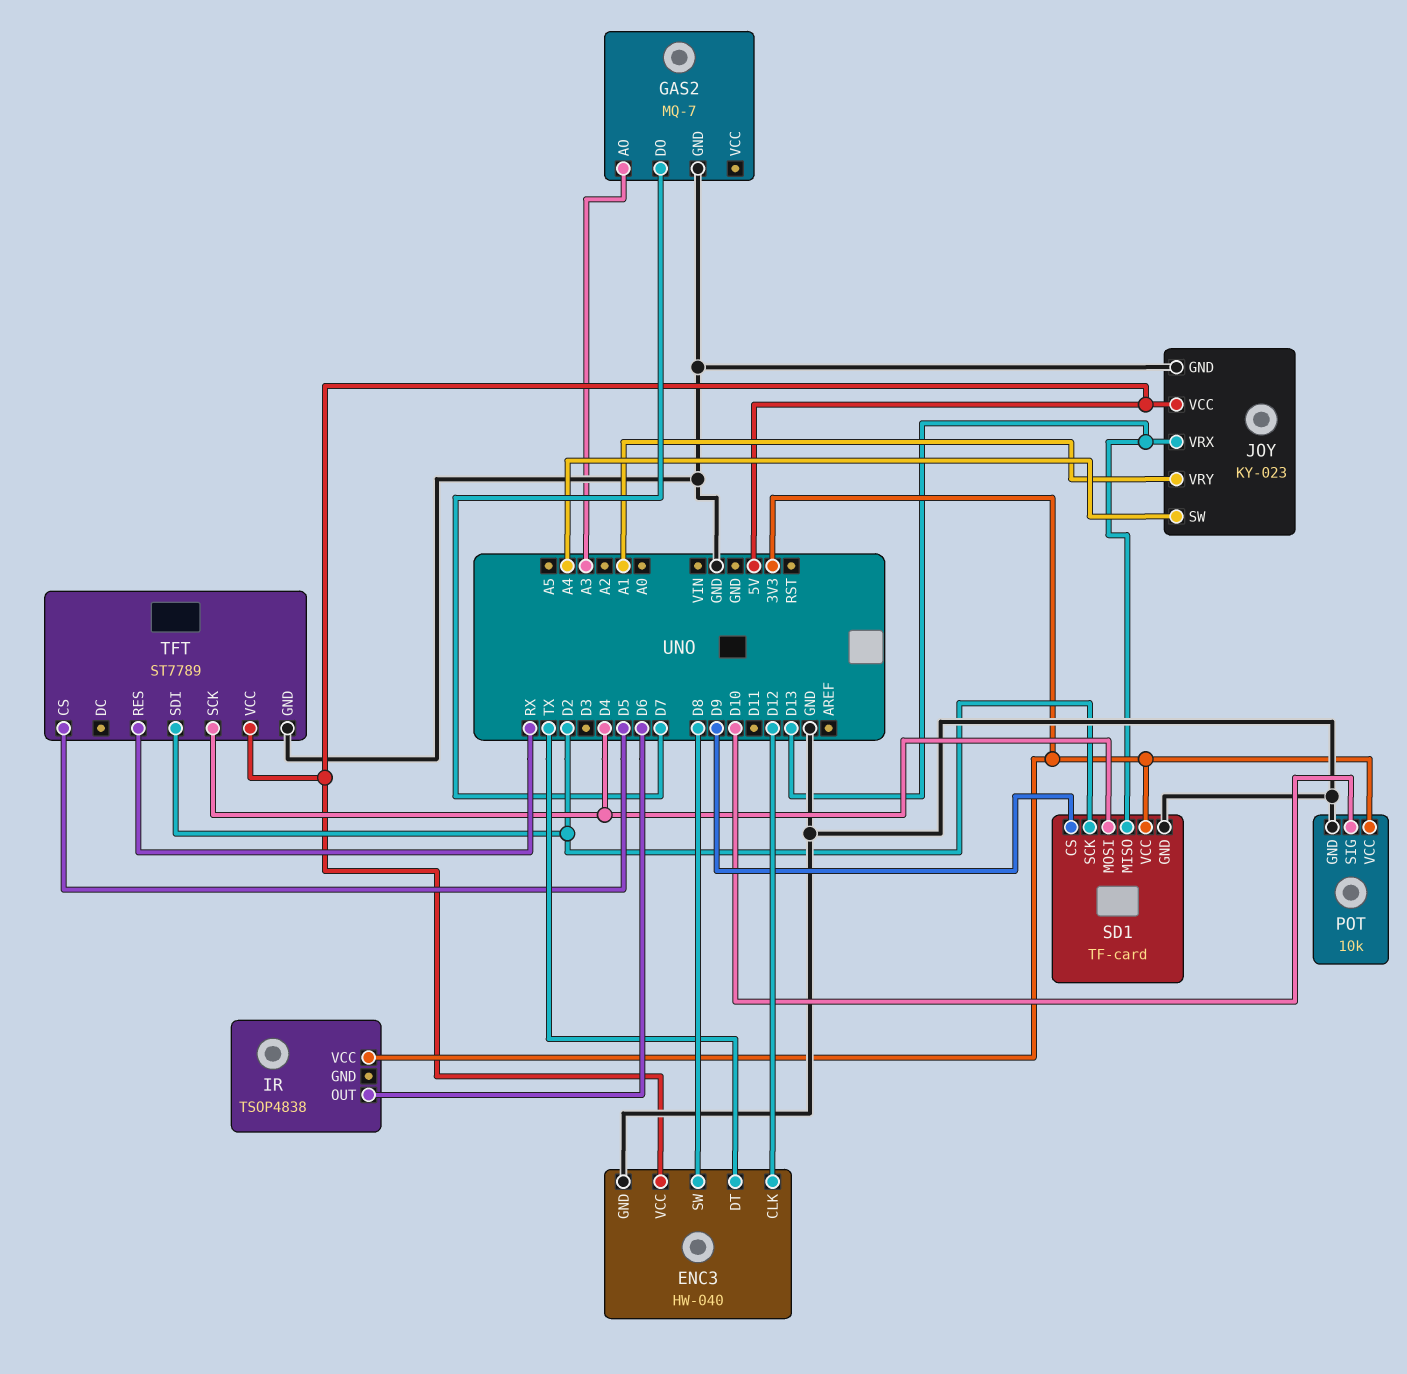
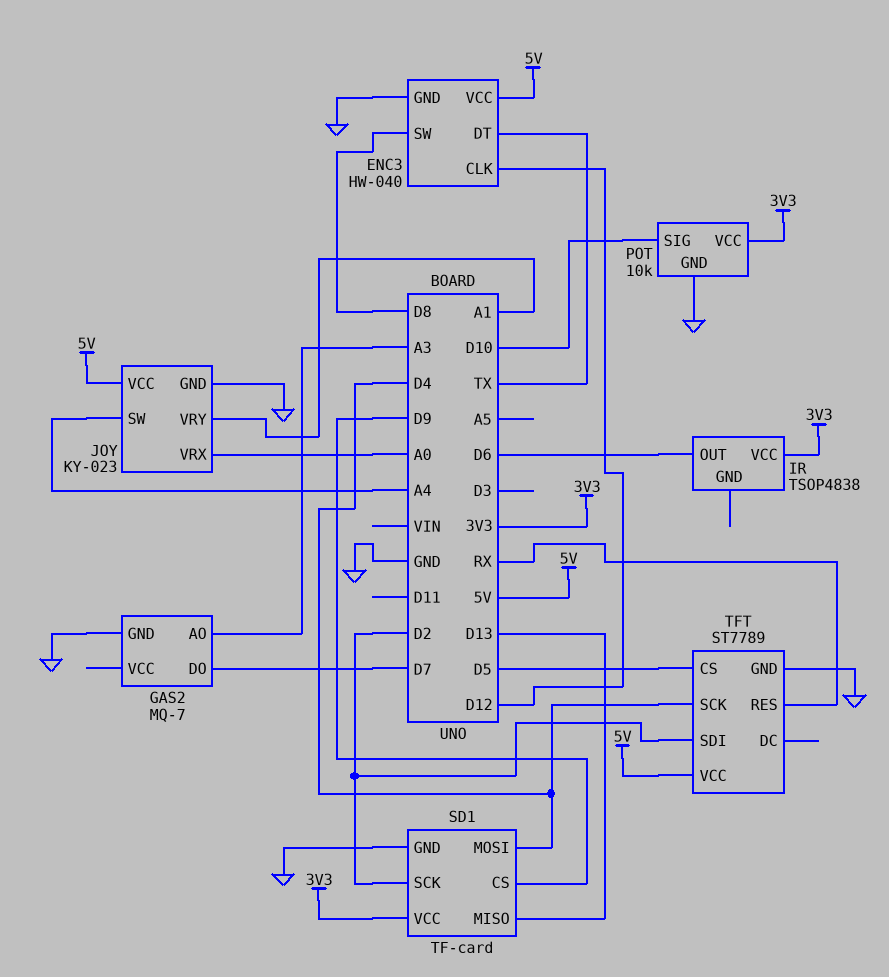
JOY pin VRX: D13 -> A0

